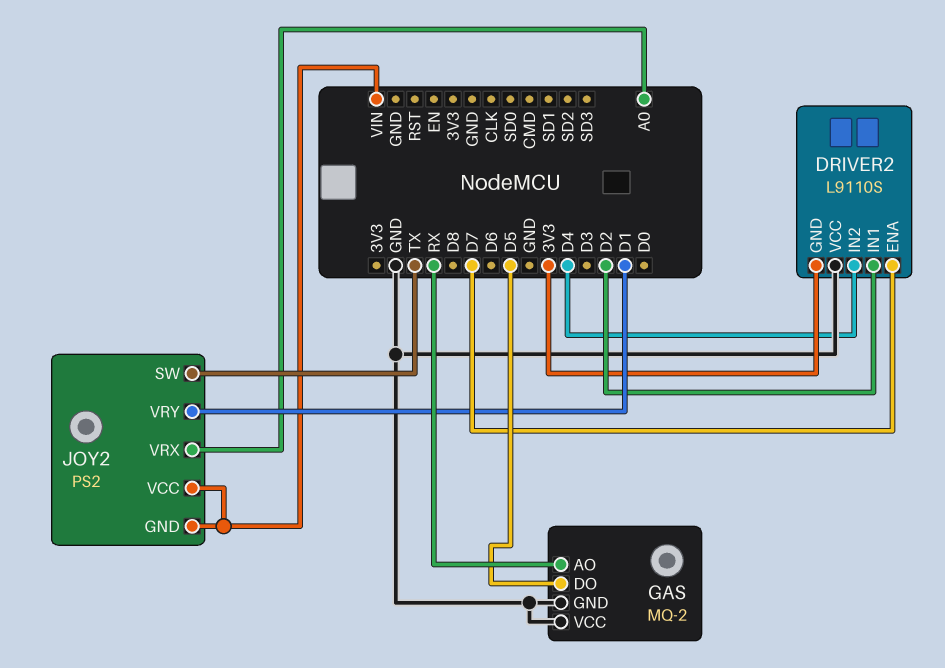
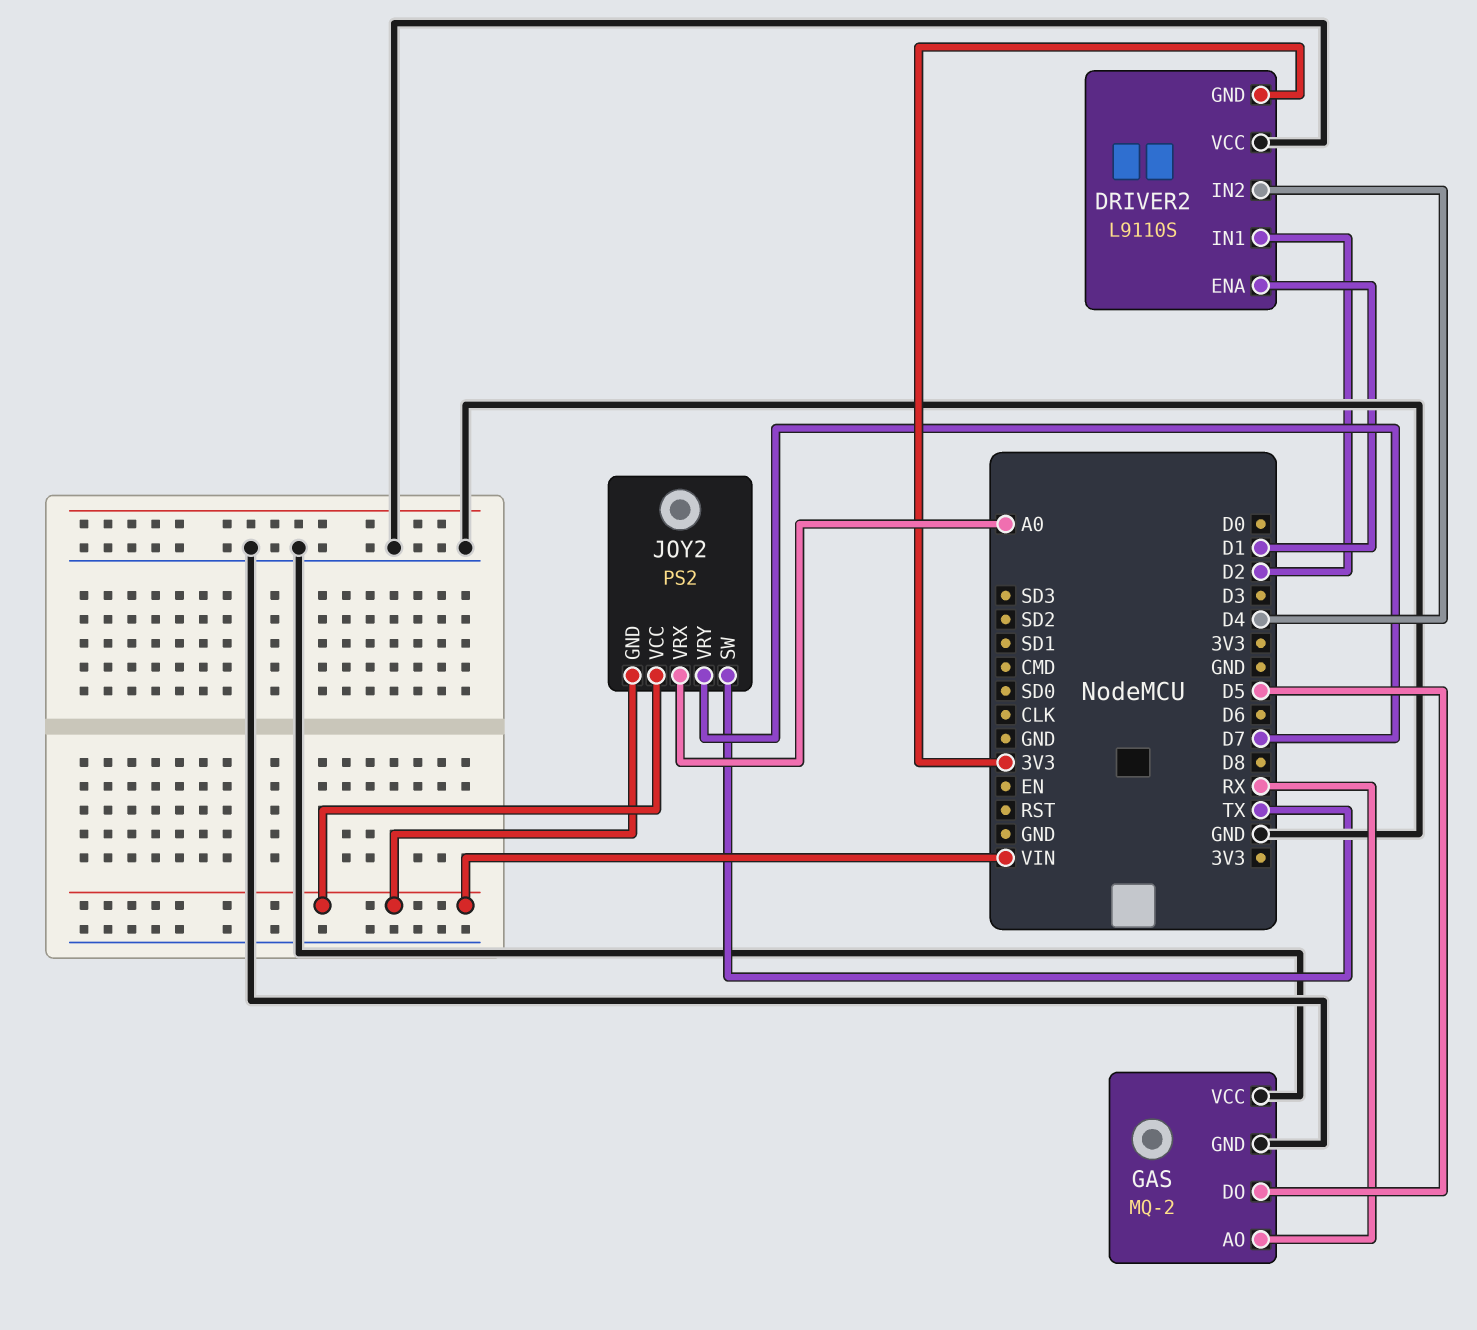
DRIVER2 pin ENA: D7 -> D1
JOY2 pin VRY: D1 -> D7

